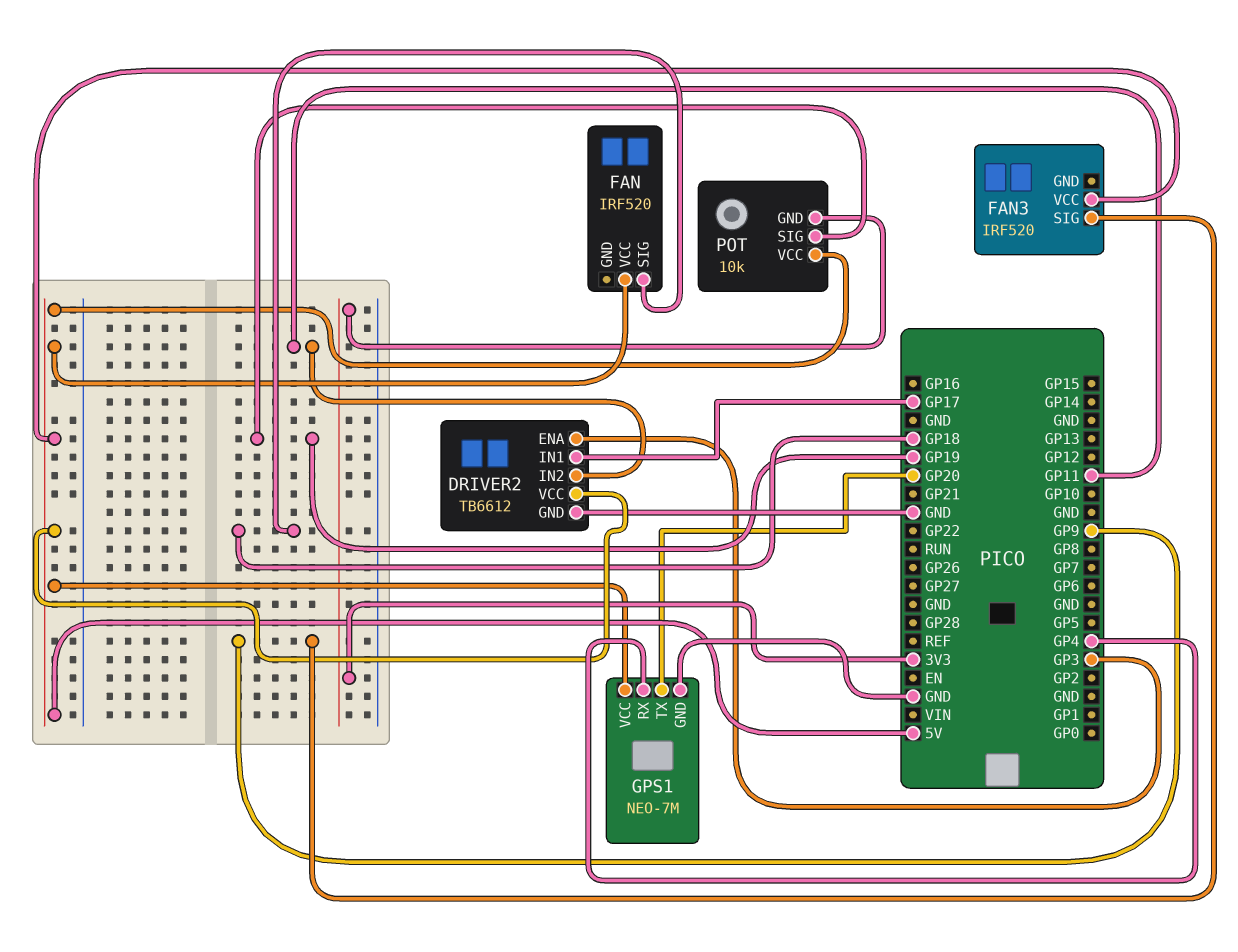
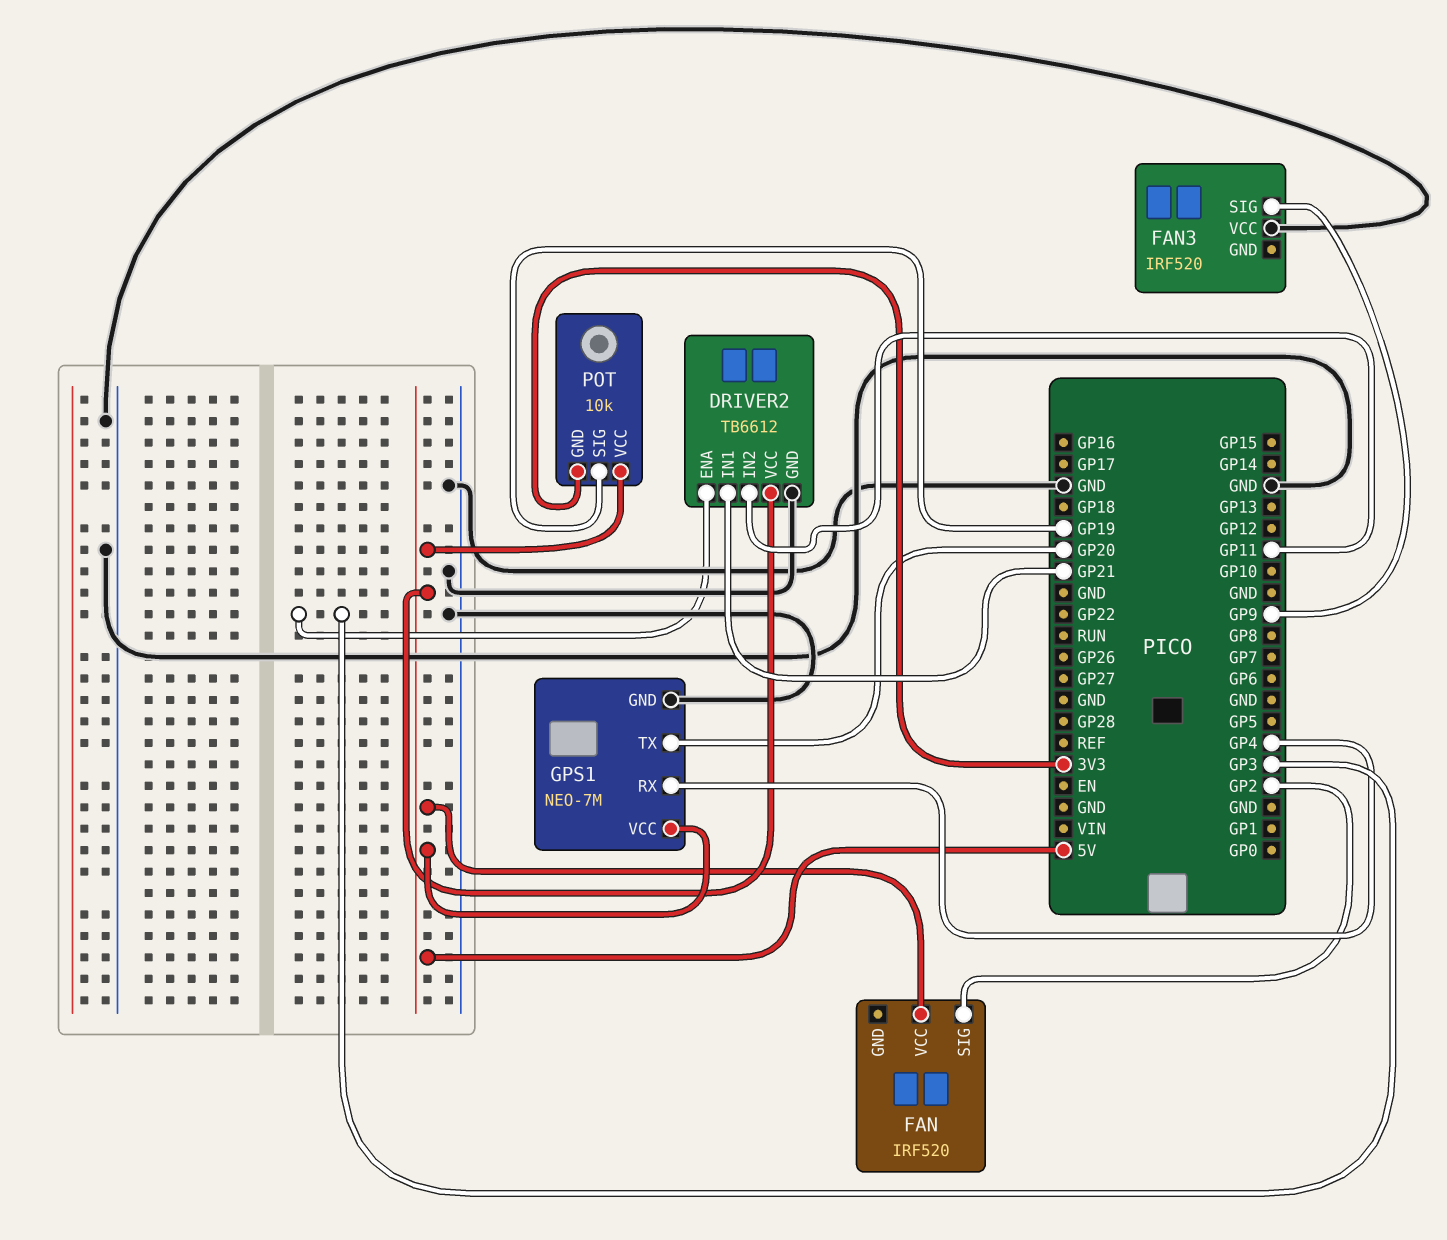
DRIVER2 pin IN1: GP17 -> GP21
FAN pin SIG: GP18 -> GP2
FAN3 pin VCC: 5V -> GND

